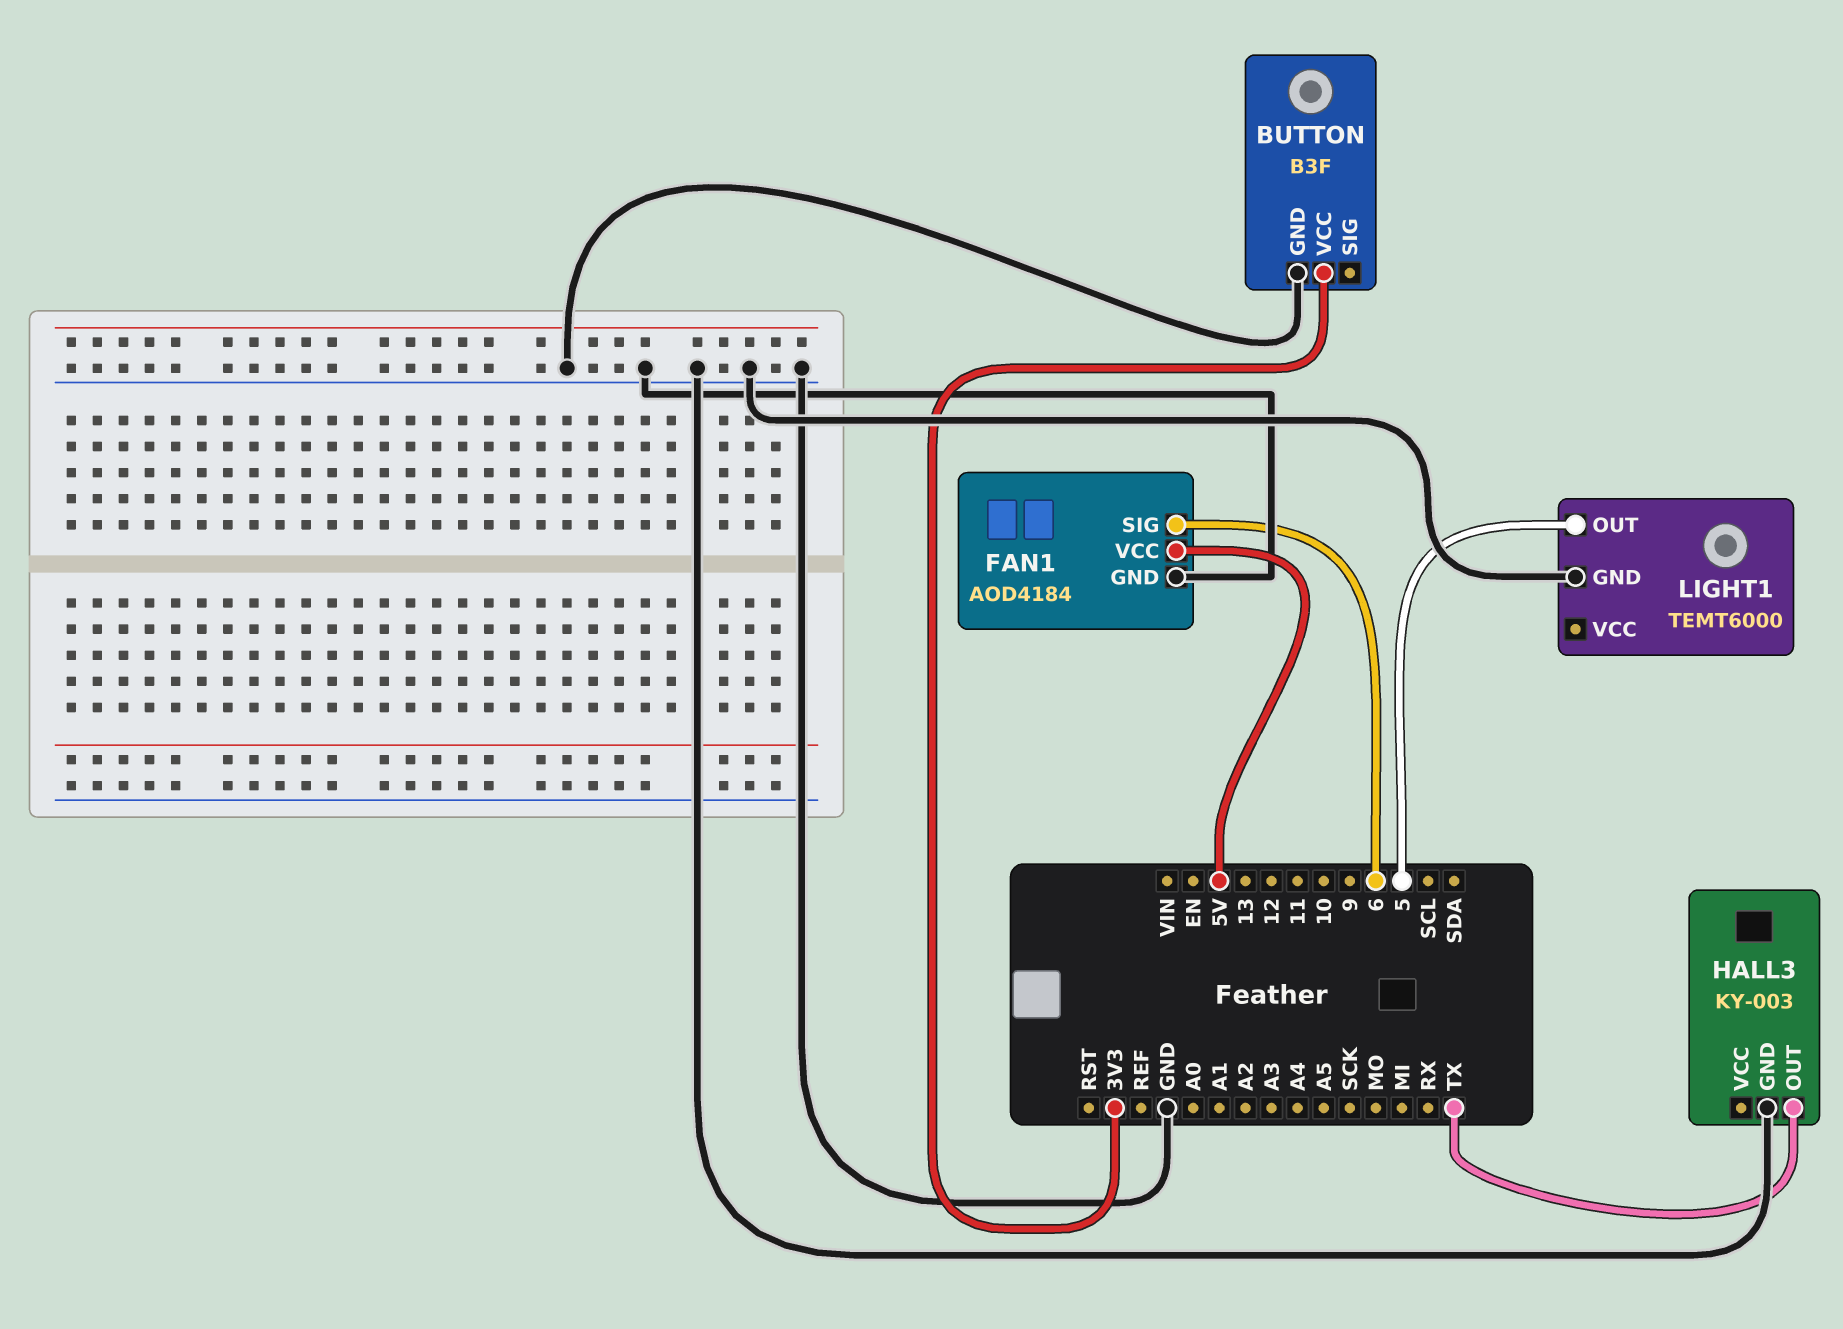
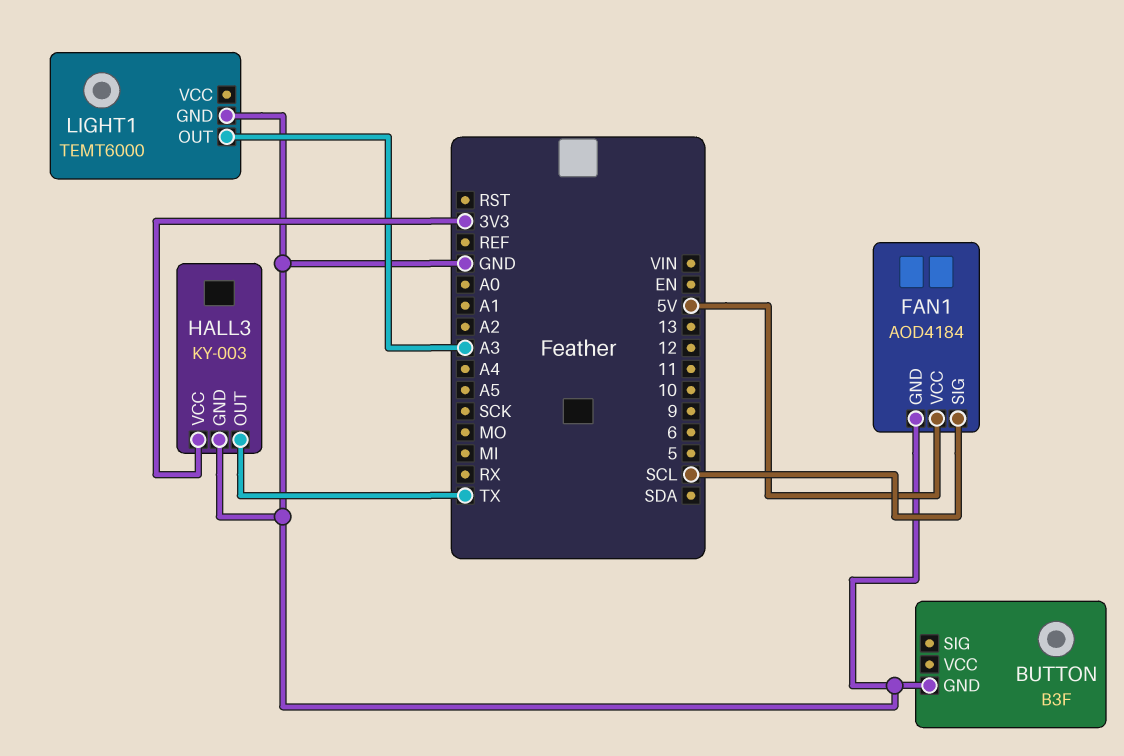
BUTTON pin VCC: 3V3 -> none
FAN1 pin SIG: 6 -> SCL
HALL3 pin VCC: none -> 3V3
LIGHT1 pin OUT: 5 -> A3

